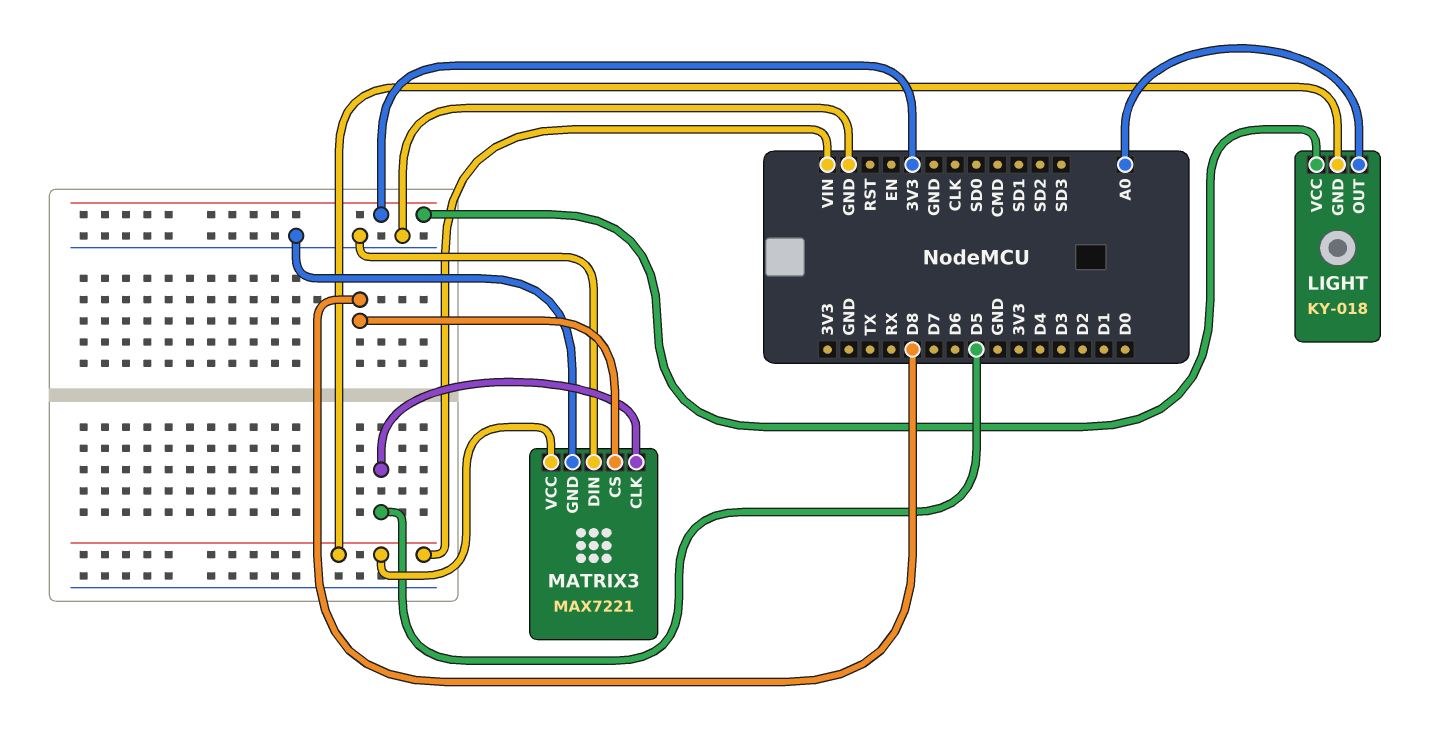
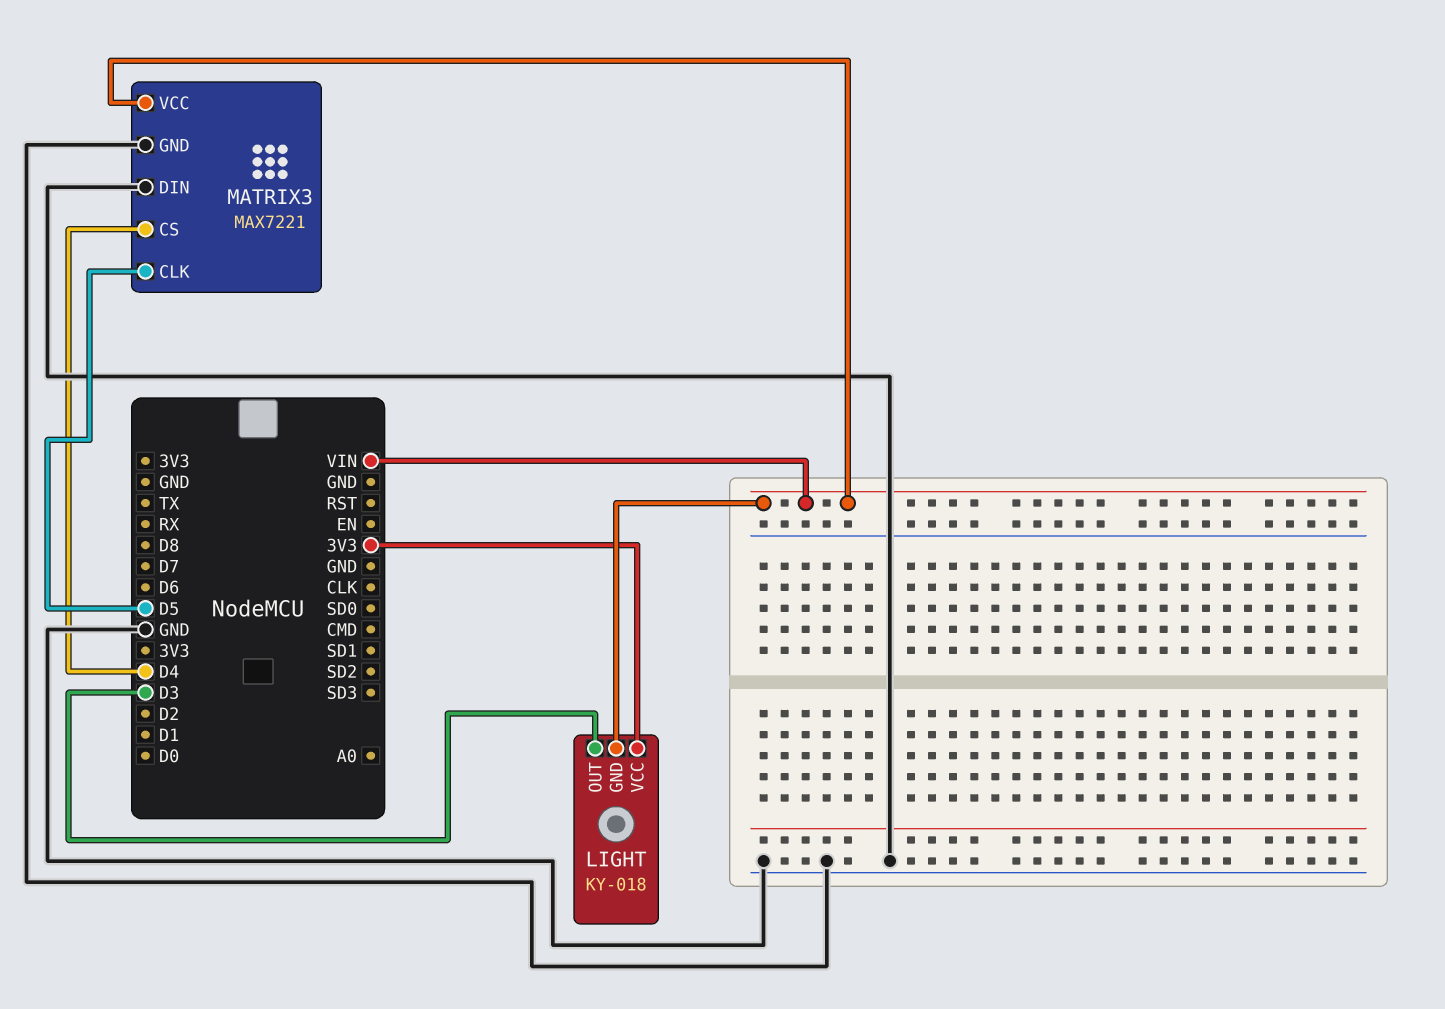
LIGHT pin OUT: A0 -> D3
MATRIX3 pin CS: D8 -> D4

